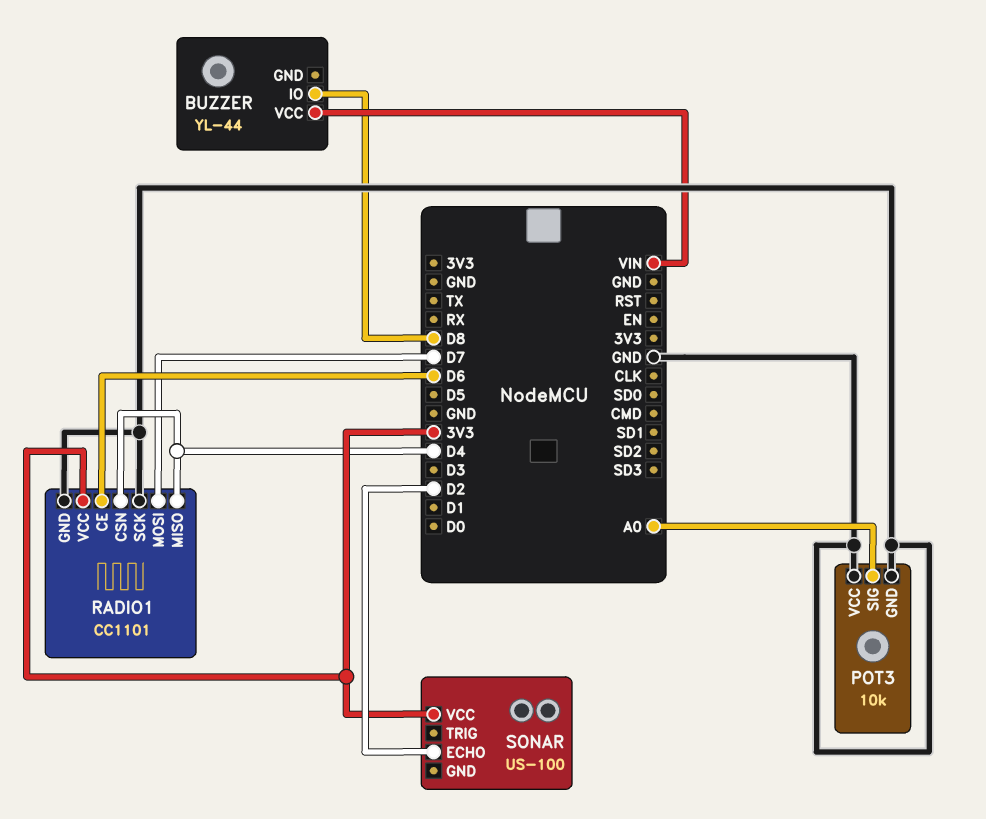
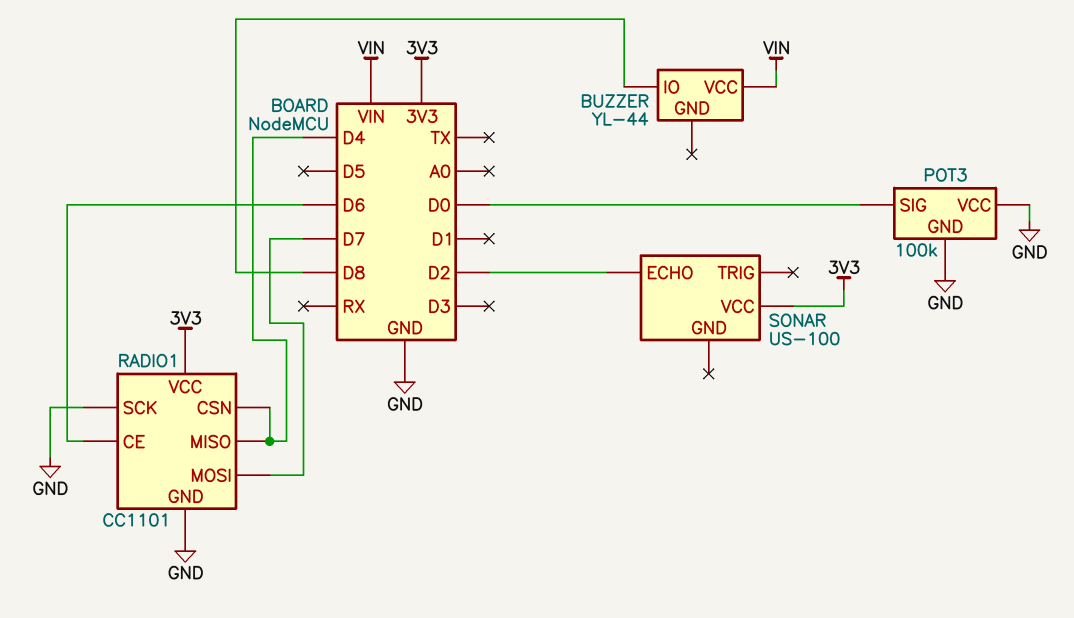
POT3: 10k -> 100k
POT3 pin SIG: A0 -> D0

